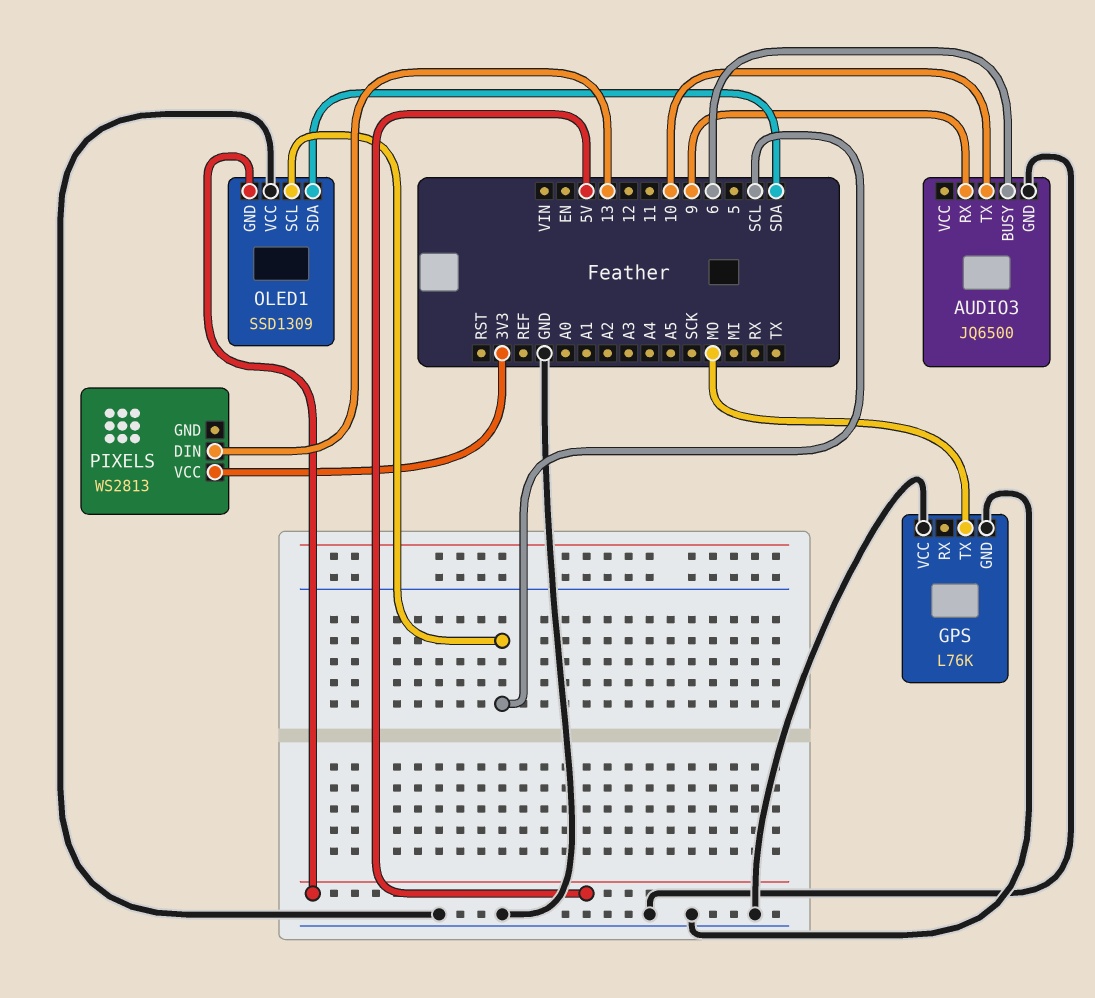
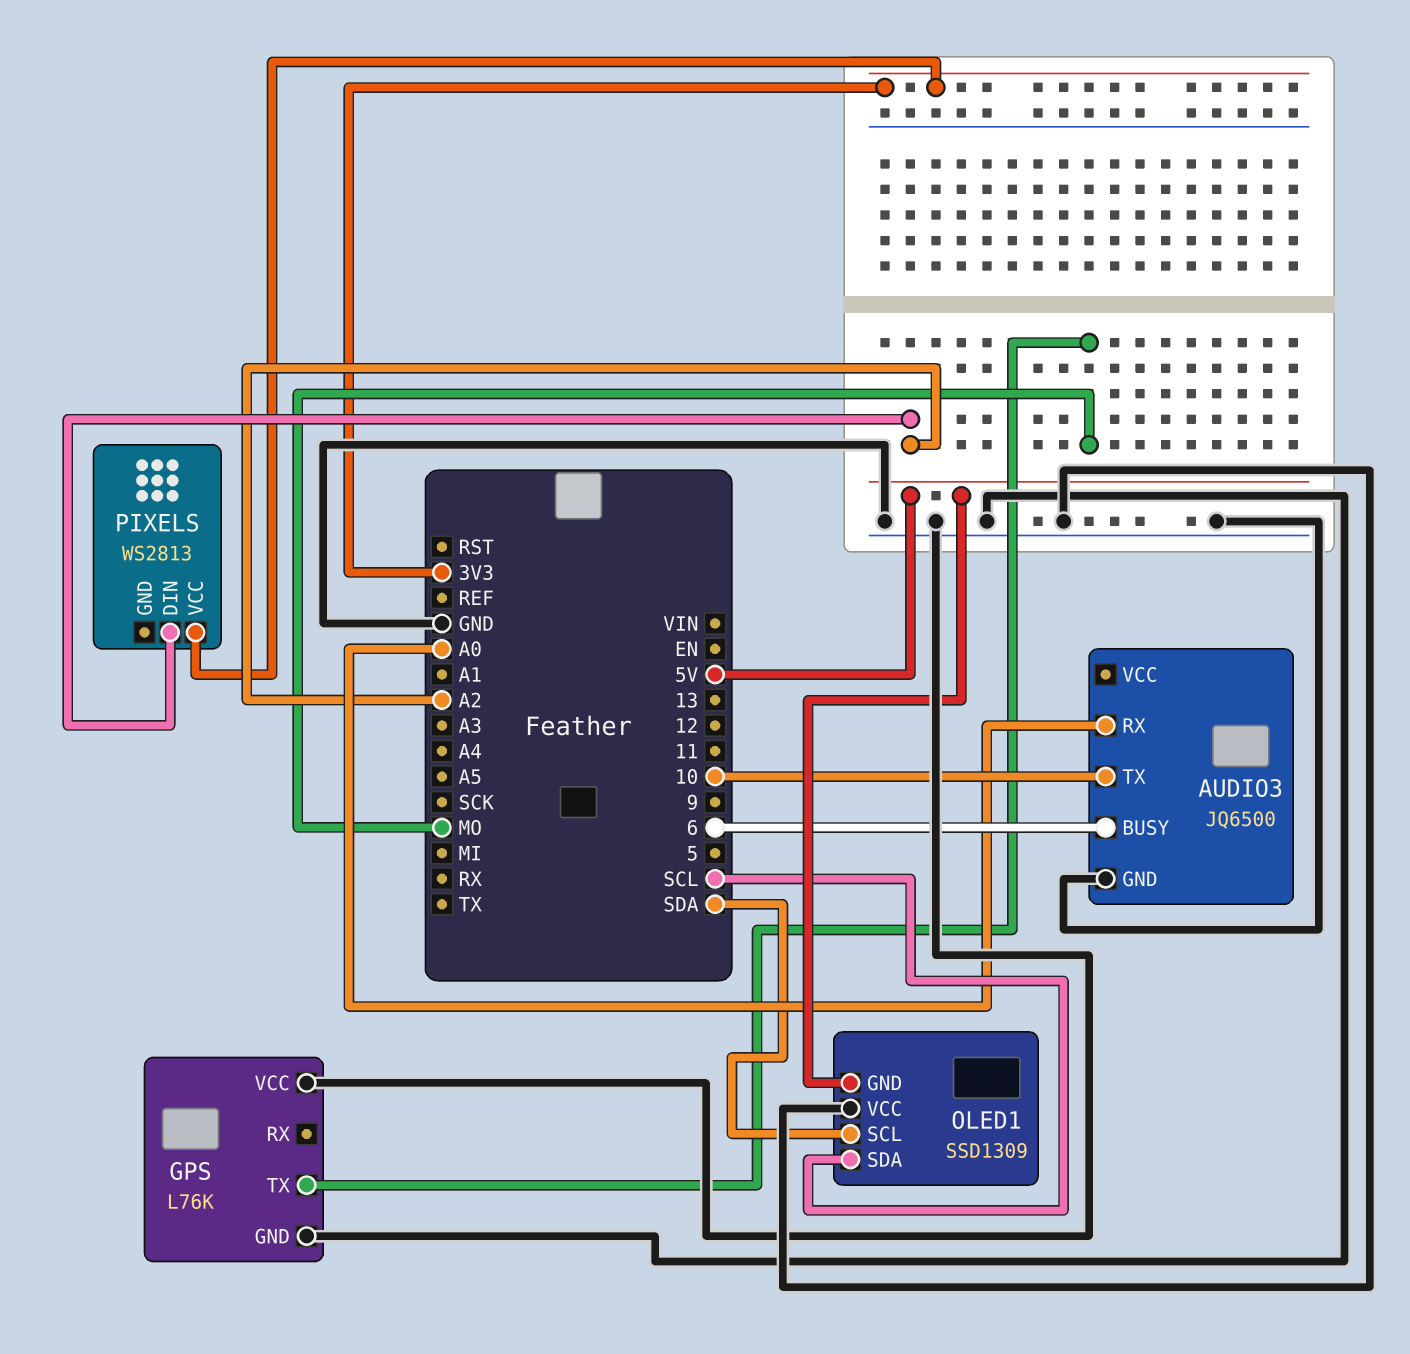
AUDIO3 pin RX: 9 -> A0
OLED1 pin SCL: SCL -> SDA
OLED1 pin SDA: SDA -> SCL
PIXELS pin DIN: 13 -> A2

